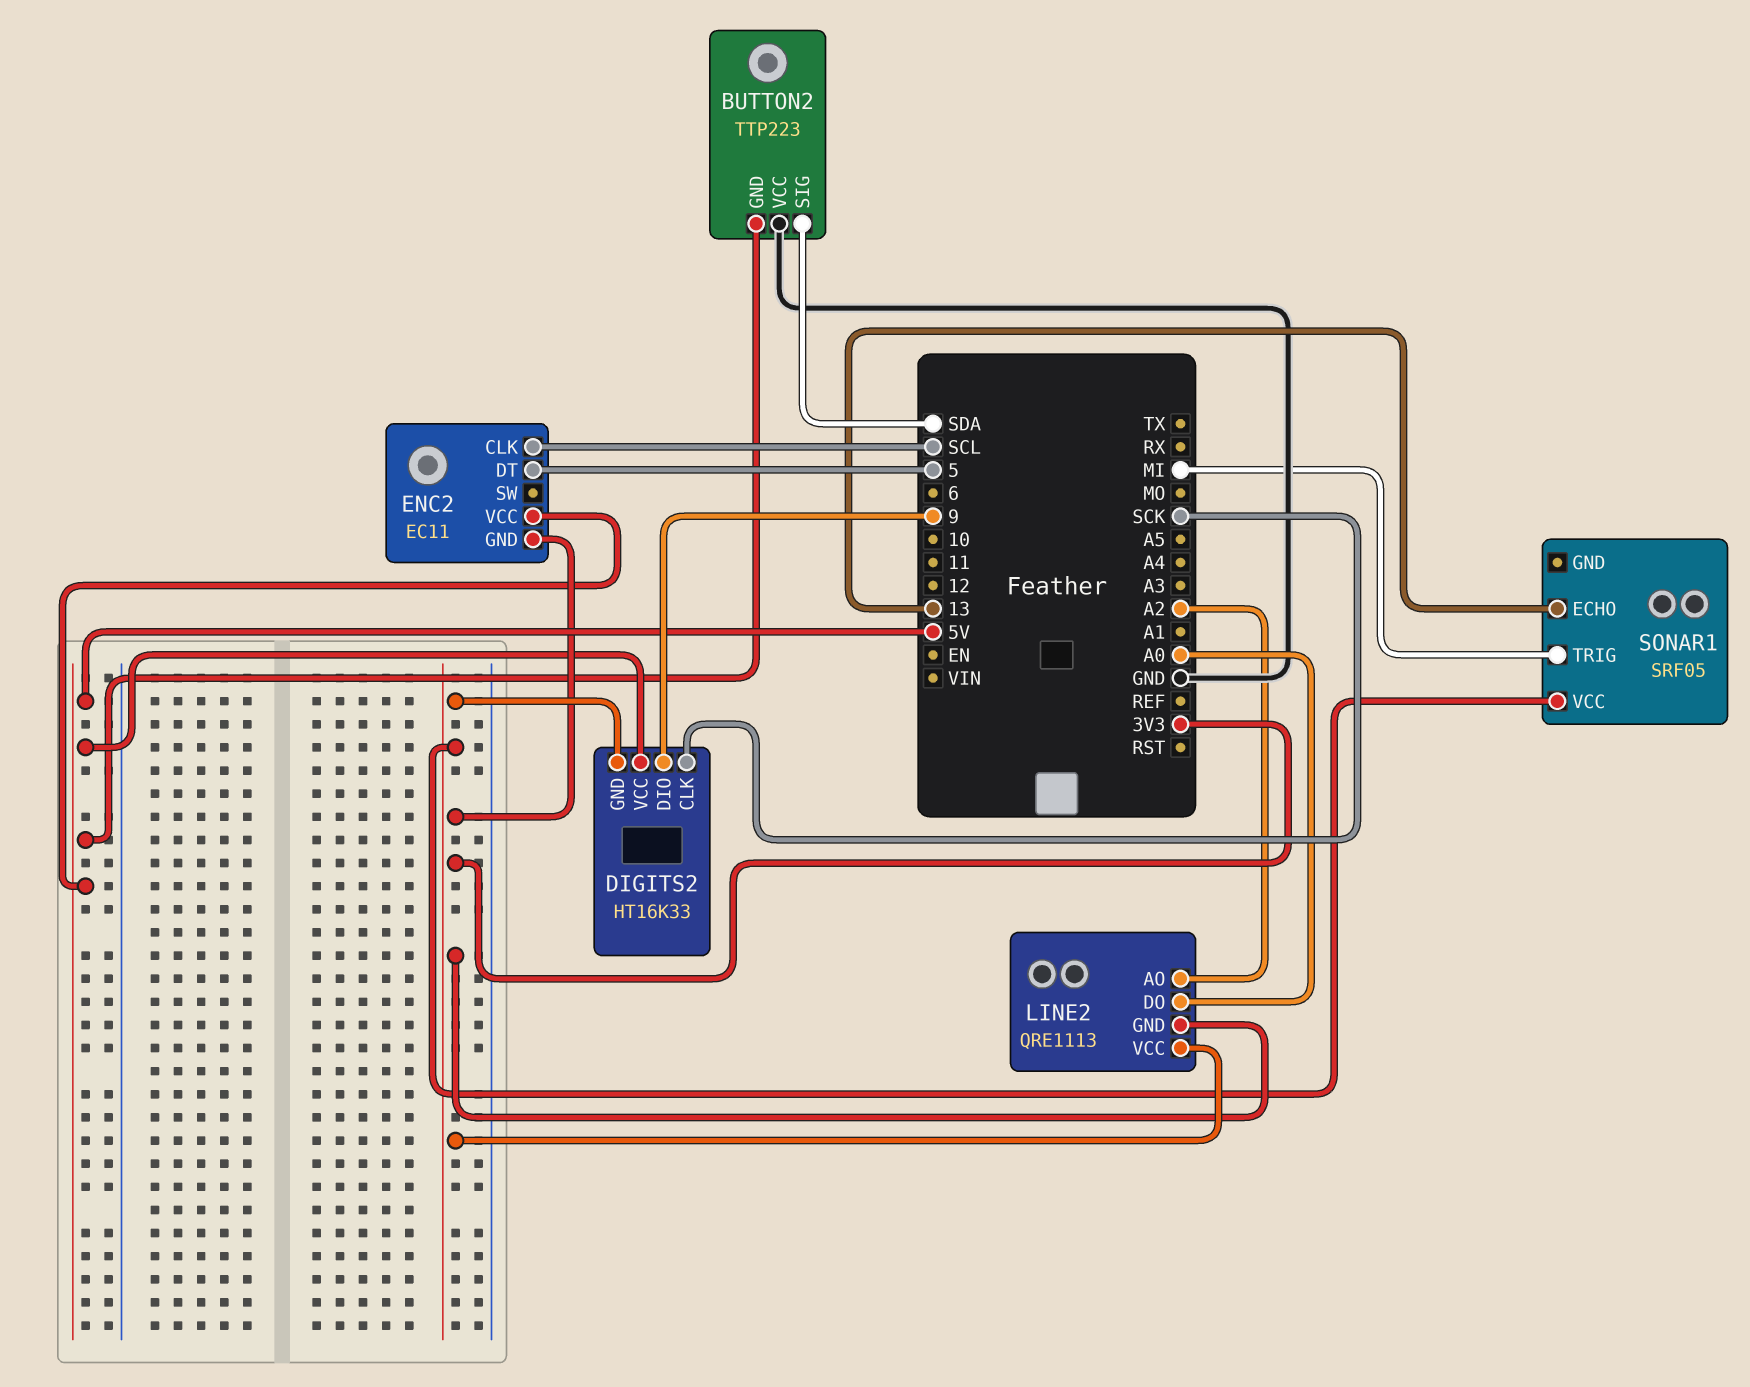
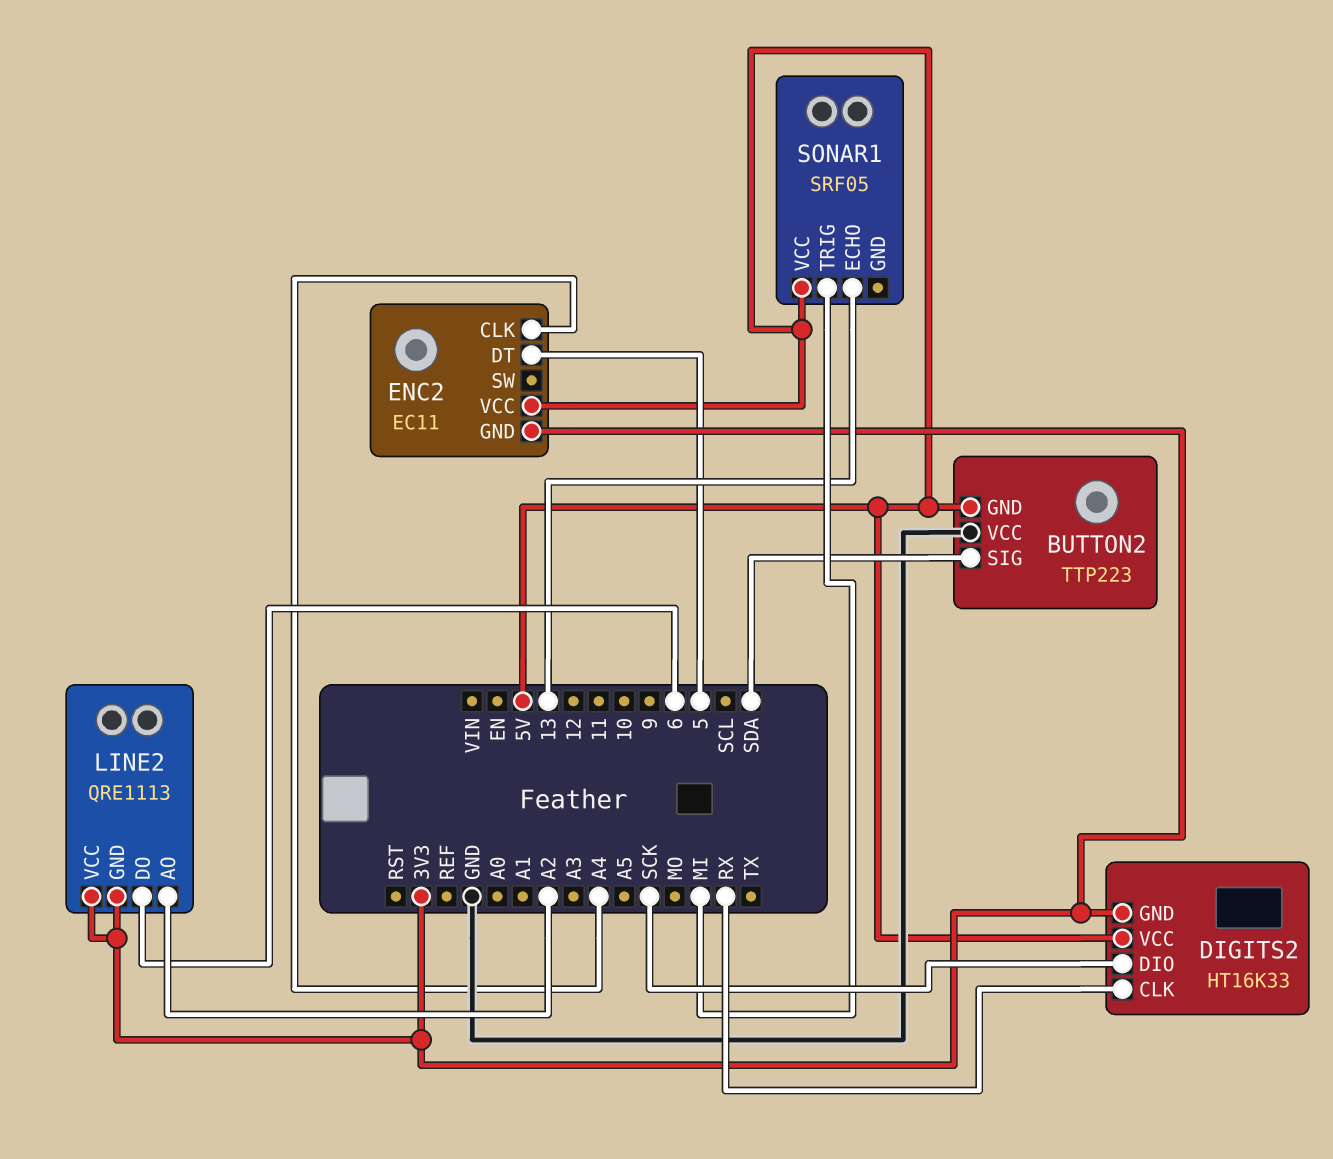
DIGITS2 pin CLK: SCK -> RX
DIGITS2 pin DIO: 9 -> SCK
ENC2 pin CLK: SCL -> A4
LINE2 pin DO: A0 -> 6
SONAR1 pin VCC: 3V3 -> 5V

